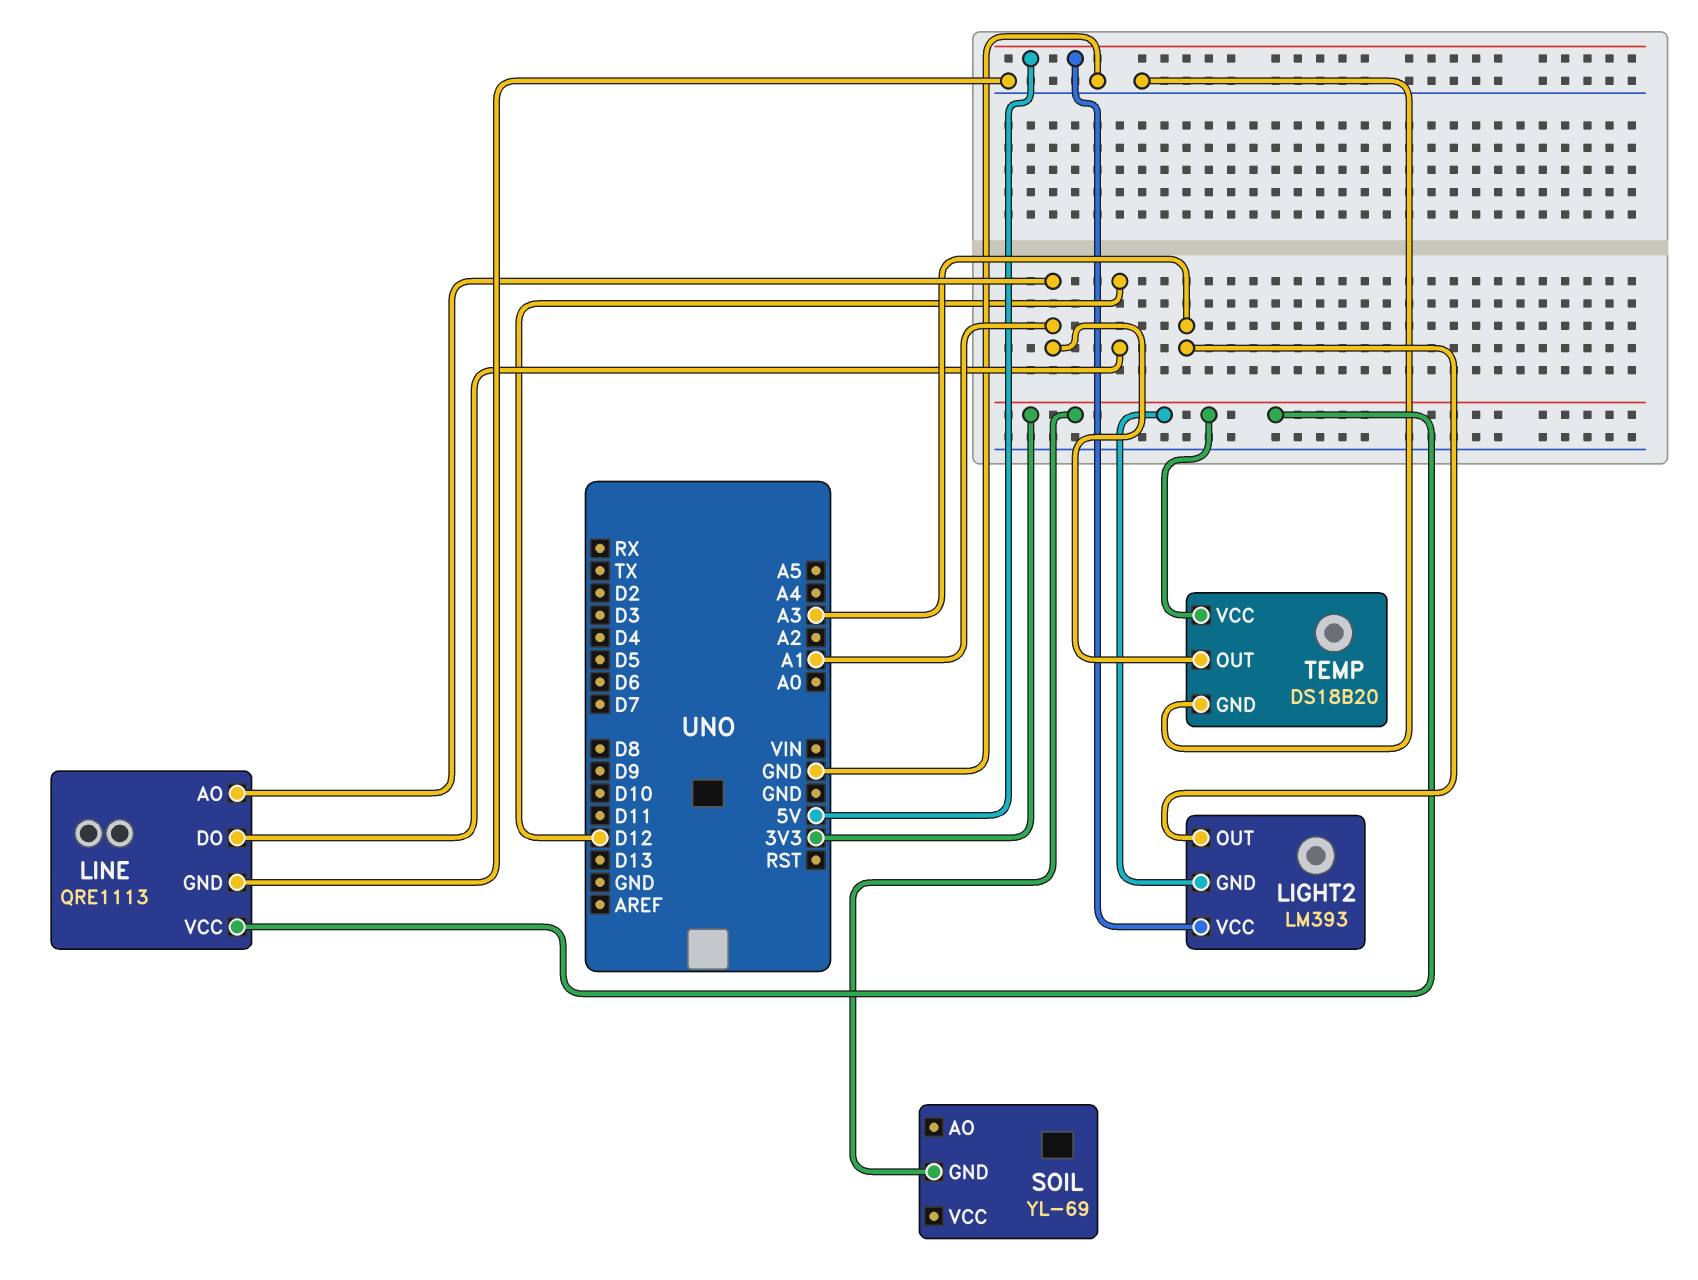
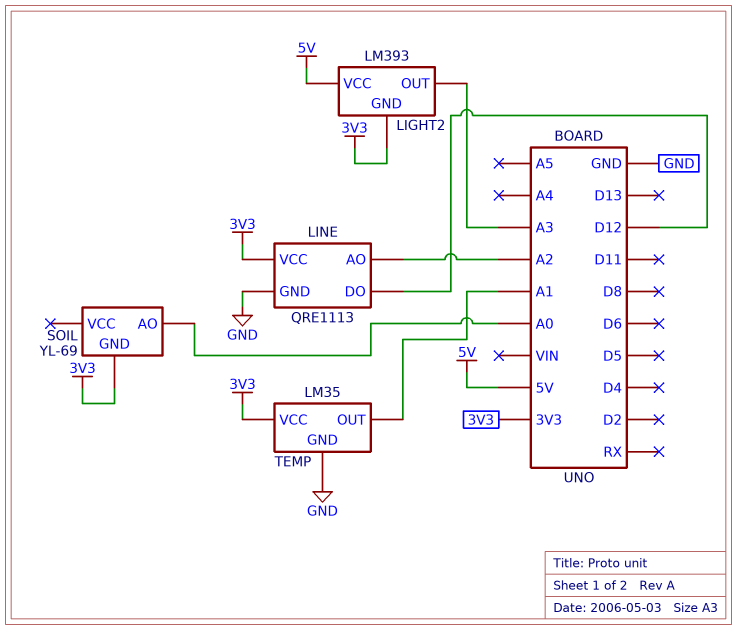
LINE pin AO: A1 -> A2
SOIL pin AO: none -> A0
TEMP: DS18B20 -> LM35

